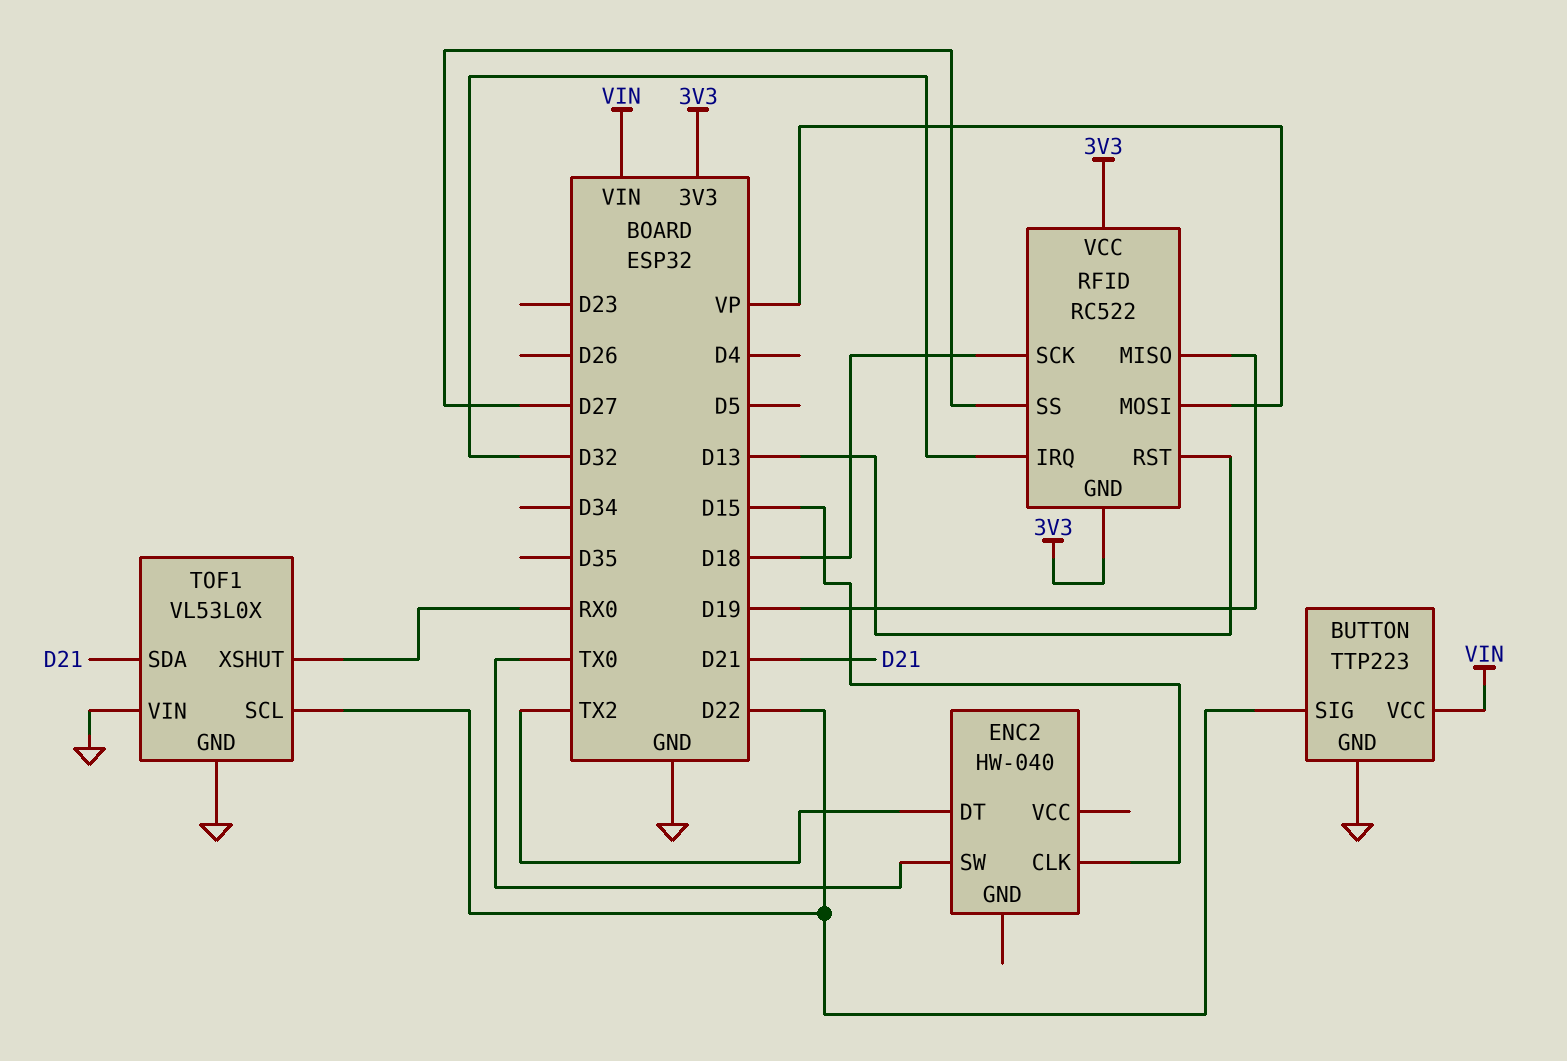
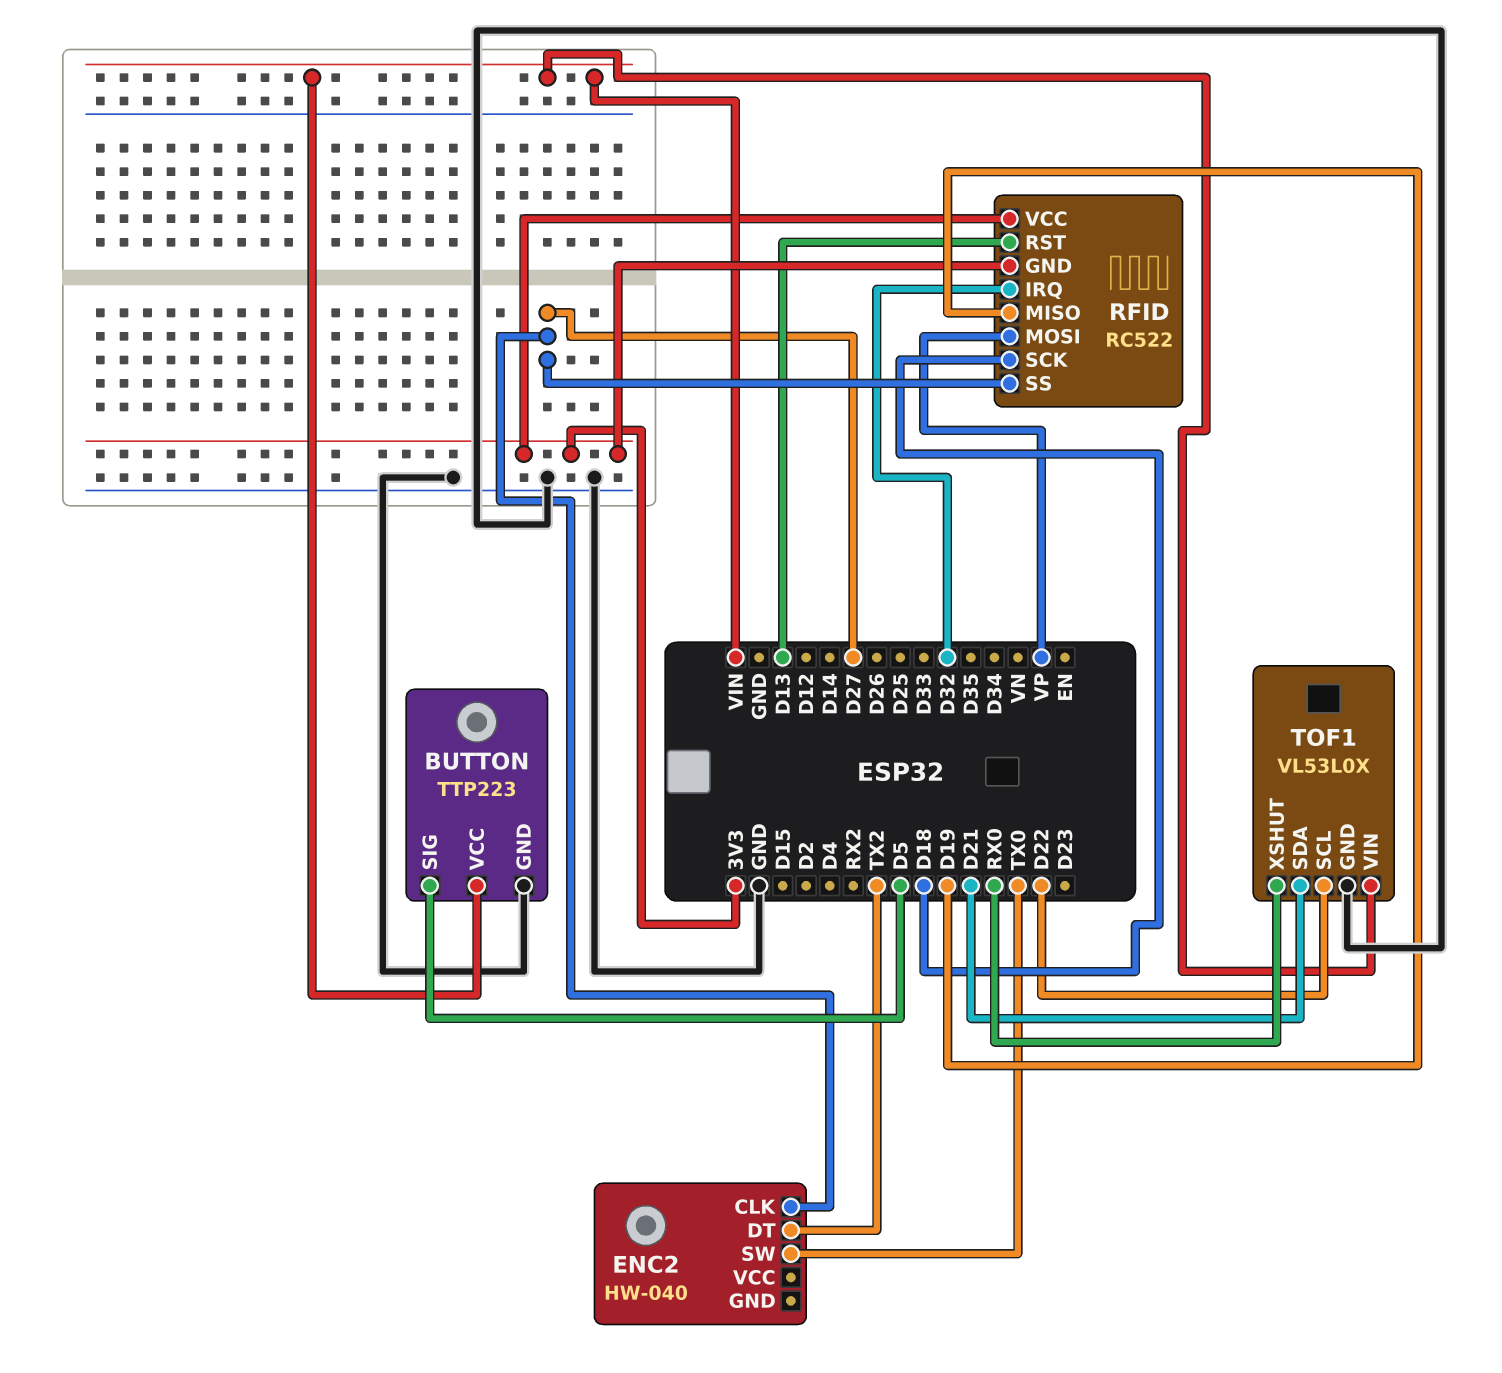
BUTTON pin SIG: D22 -> D5
ENC2 pin CLK: D15 -> D27
TOF1 pin VIN: GND -> VIN

